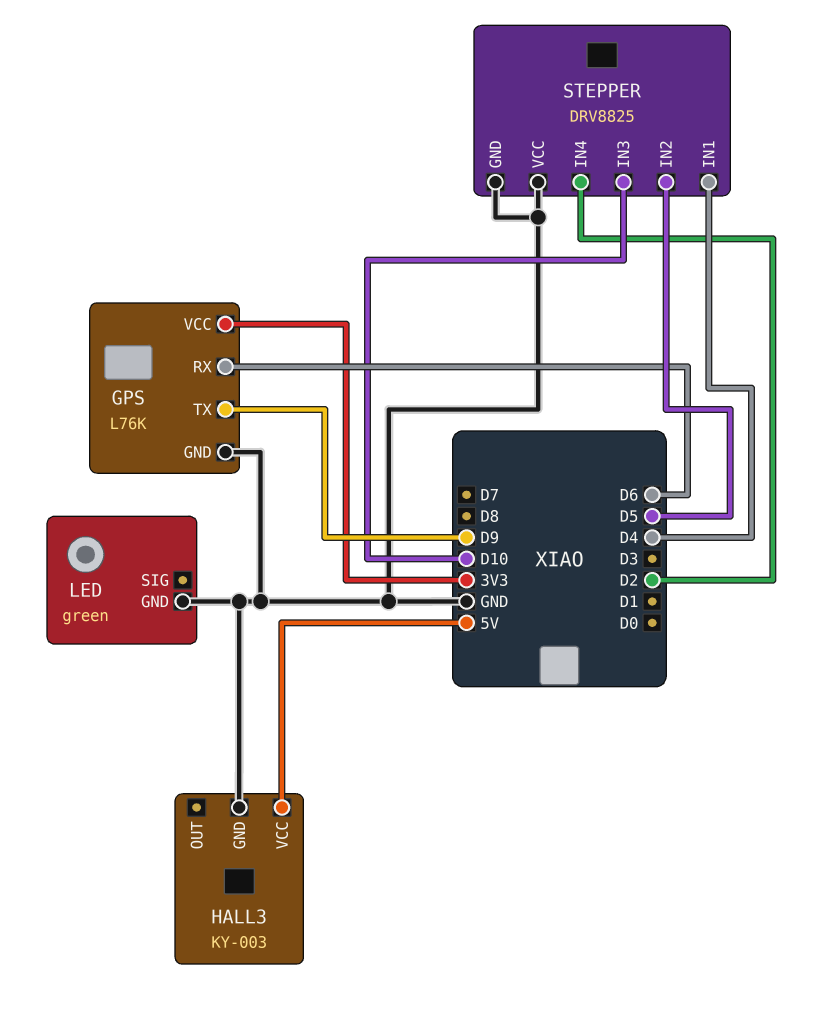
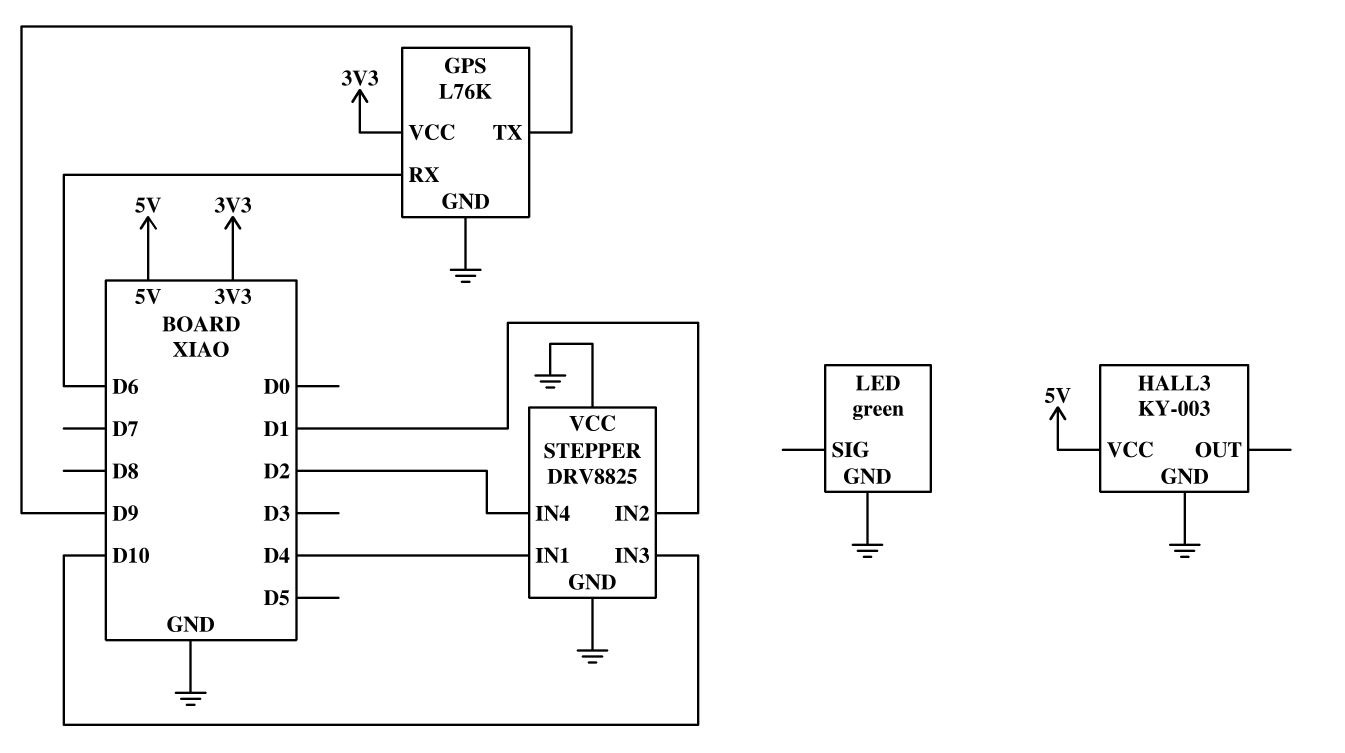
STEPPER pin IN2: D5 -> D1

